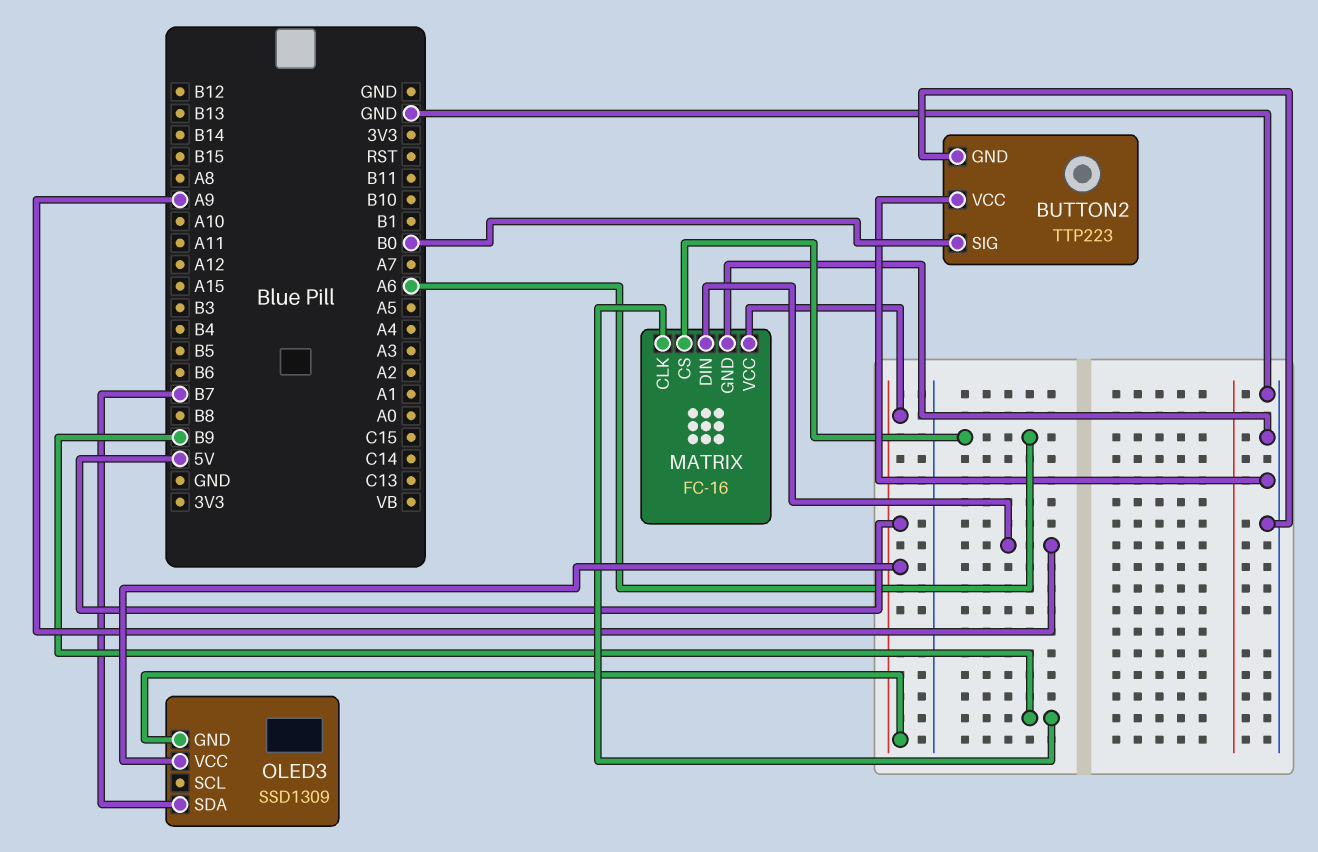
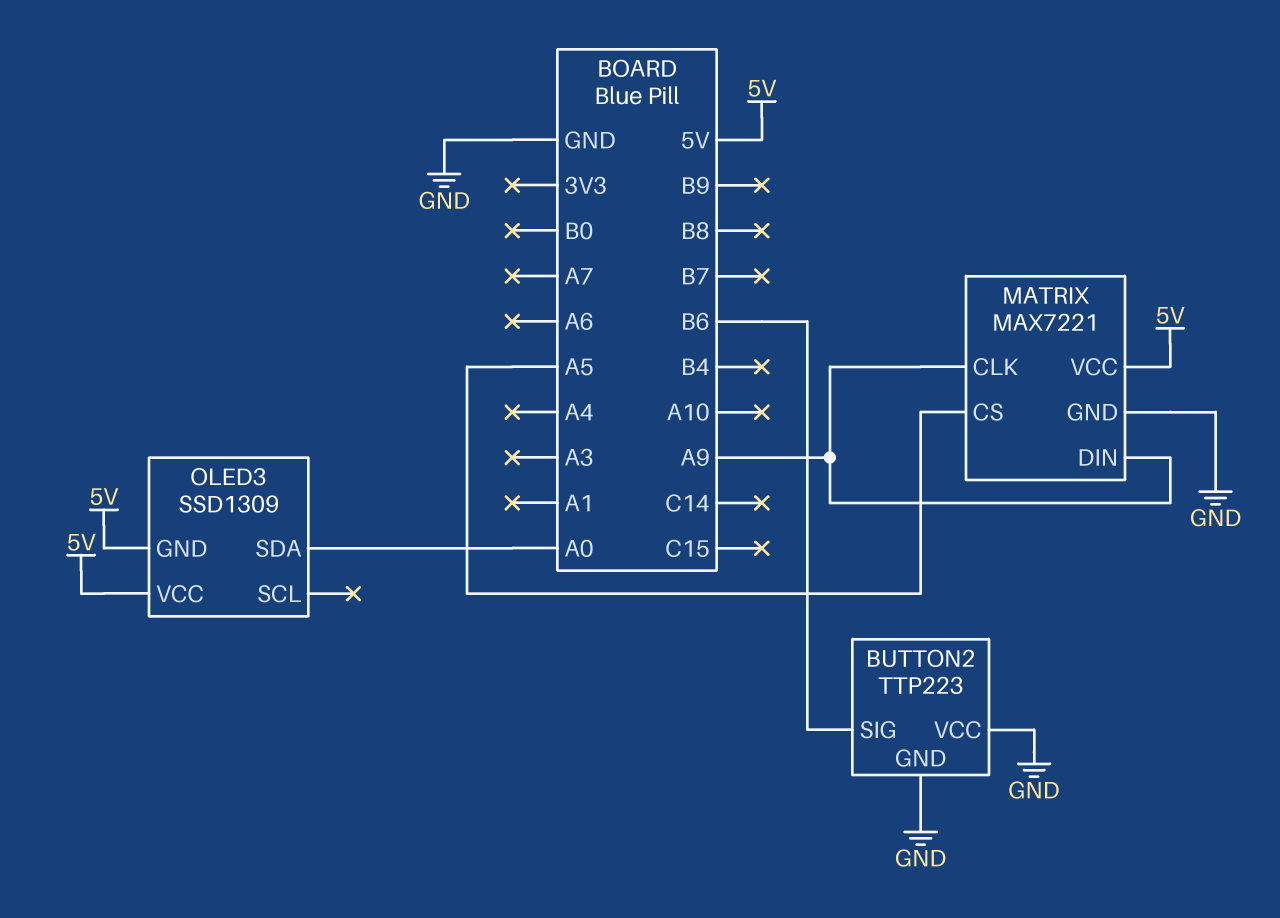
BUTTON2 pin SIG: B0 -> B6
MATRIX: FC-16 -> MAX7221
MATRIX pin CLK: B9 -> A9
MATRIX pin CS: A6 -> A5
OLED3 pin SDA: B7 -> A0

